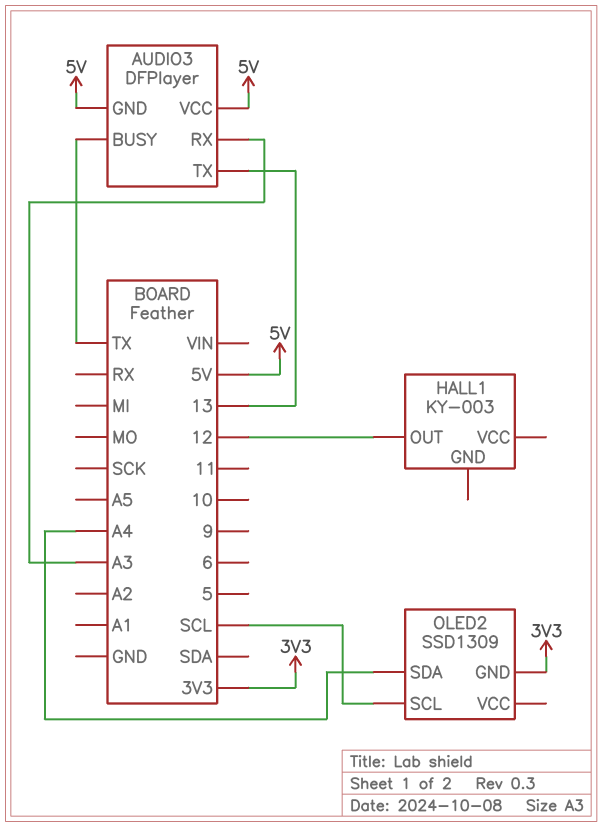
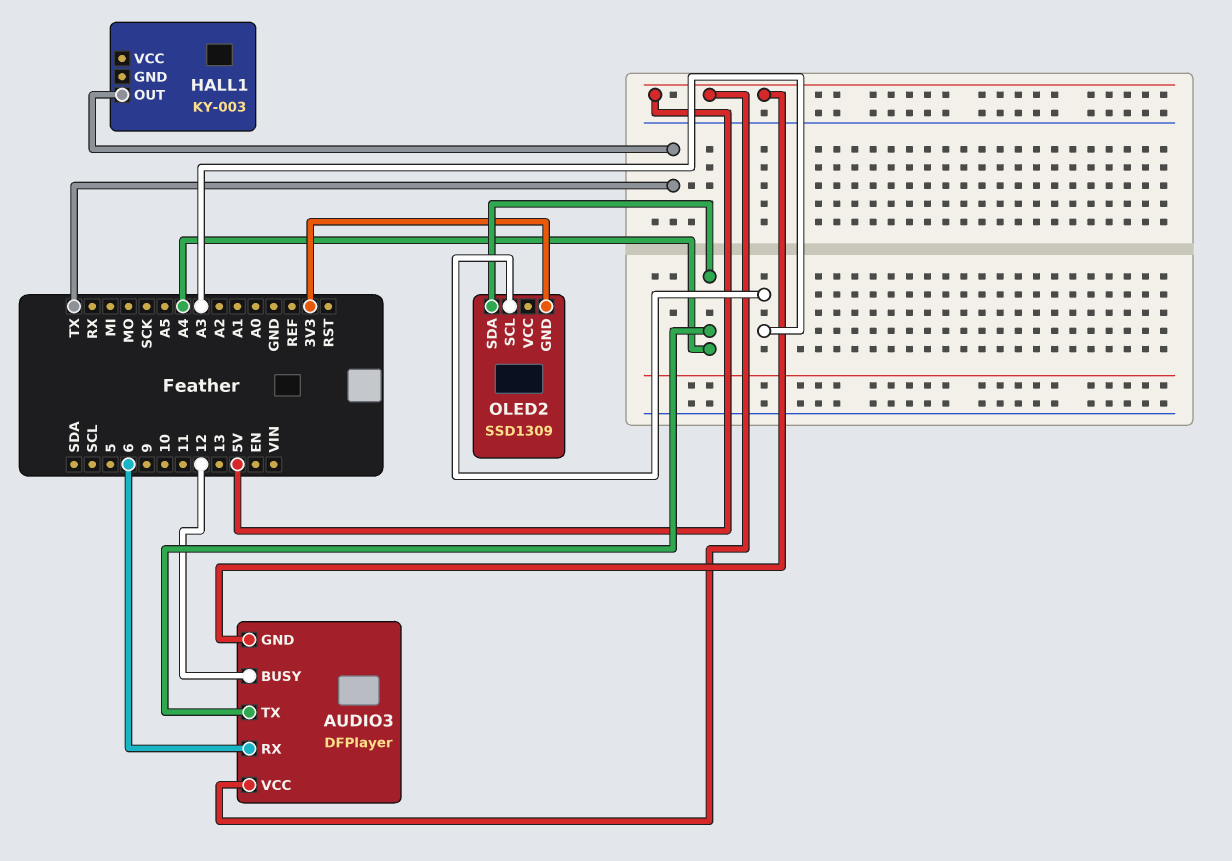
AUDIO3 pin BUSY: TX -> 12
AUDIO3 pin RX: A3 -> 6
AUDIO3 pin TX: 13 -> A4
HALL1 pin OUT: 12 -> TX
OLED2 pin SCL: SCL -> A3

